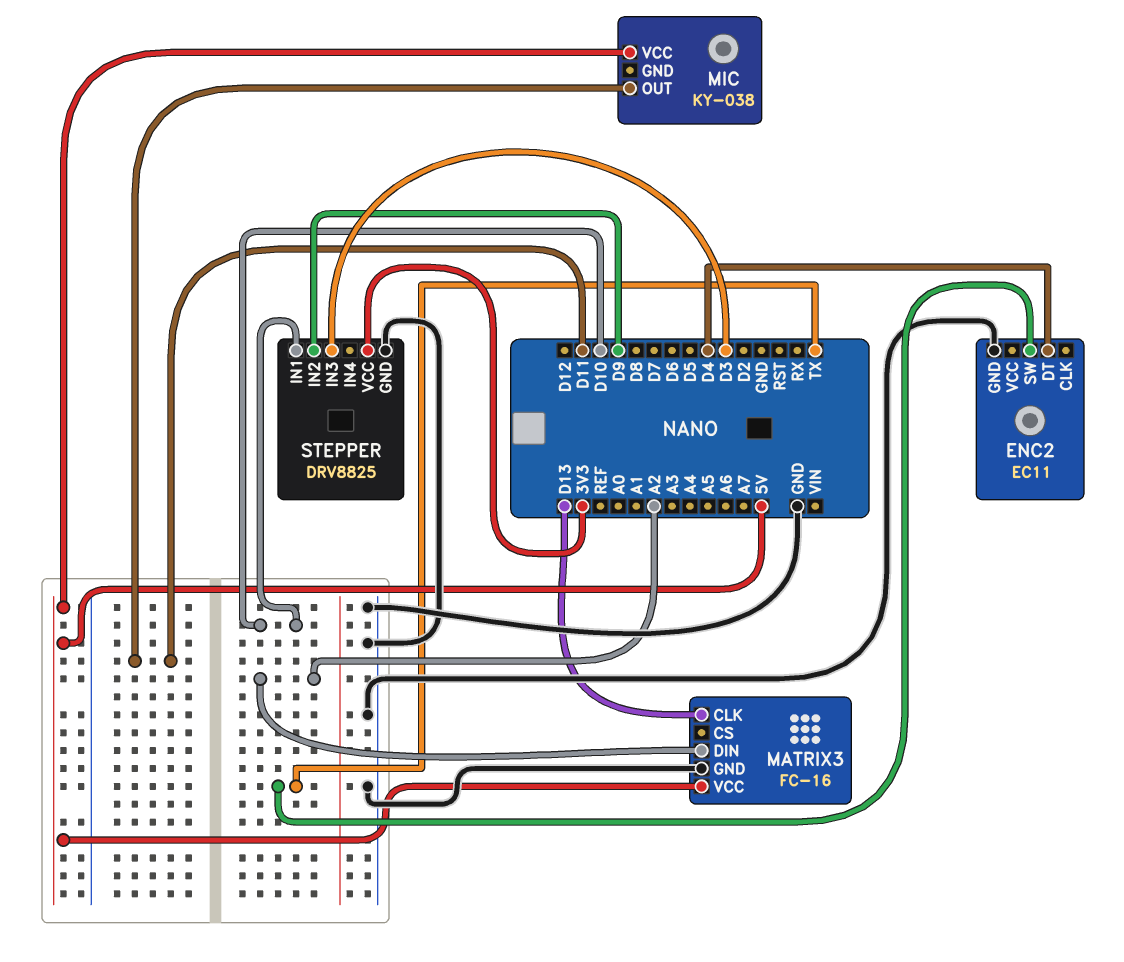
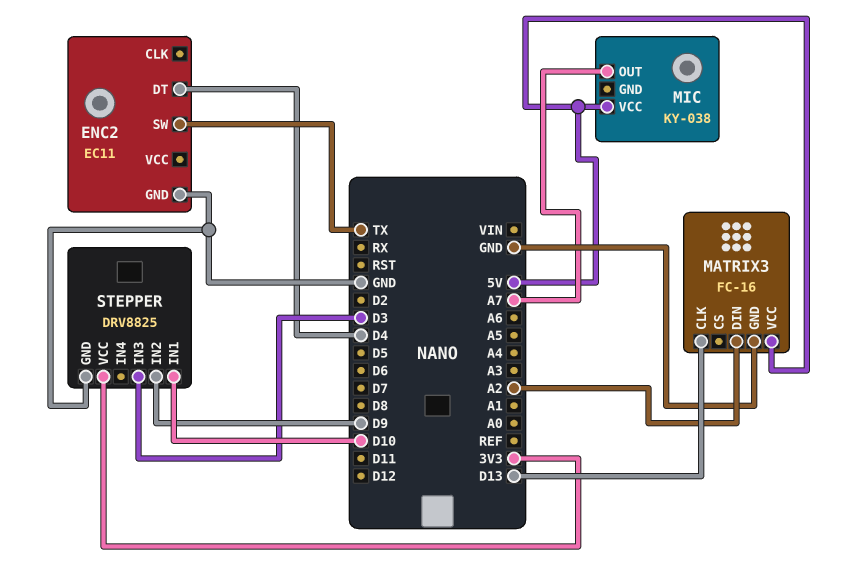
MIC pin OUT: D11 -> A7

